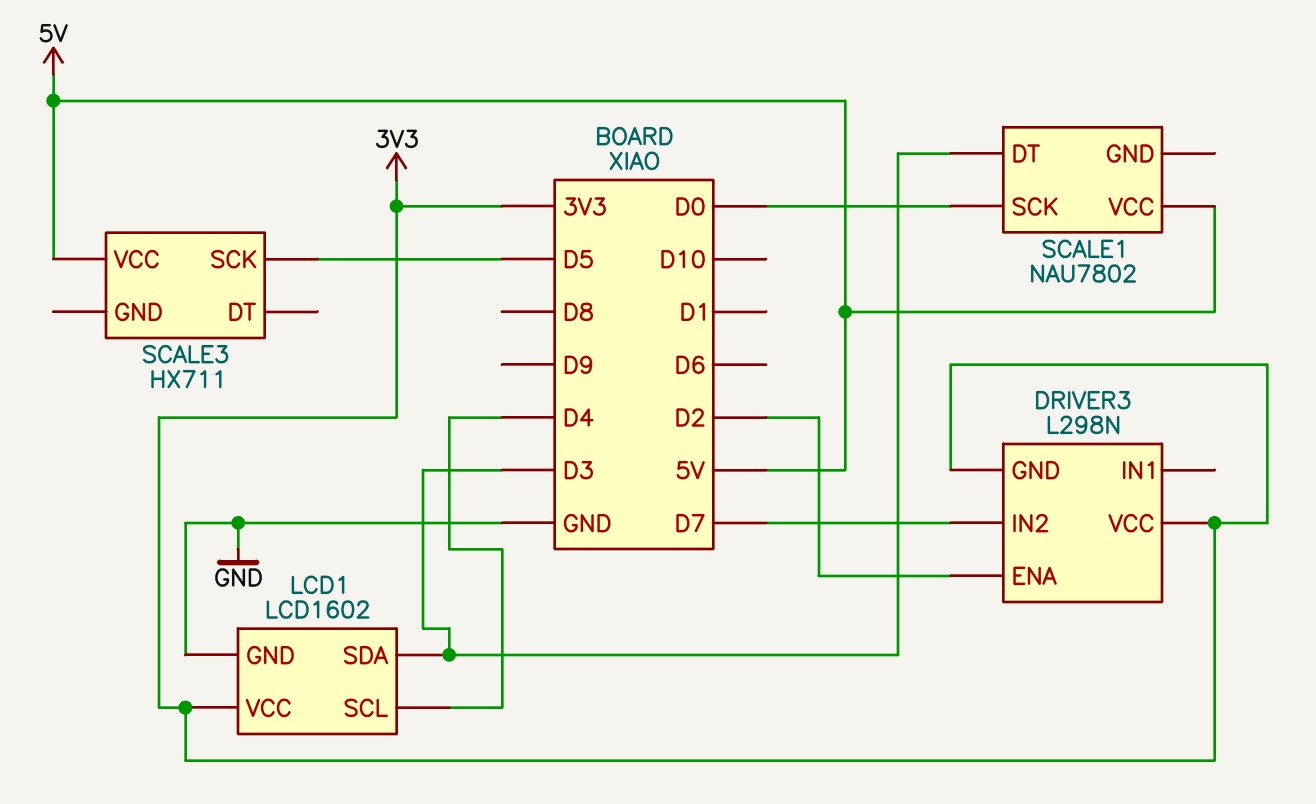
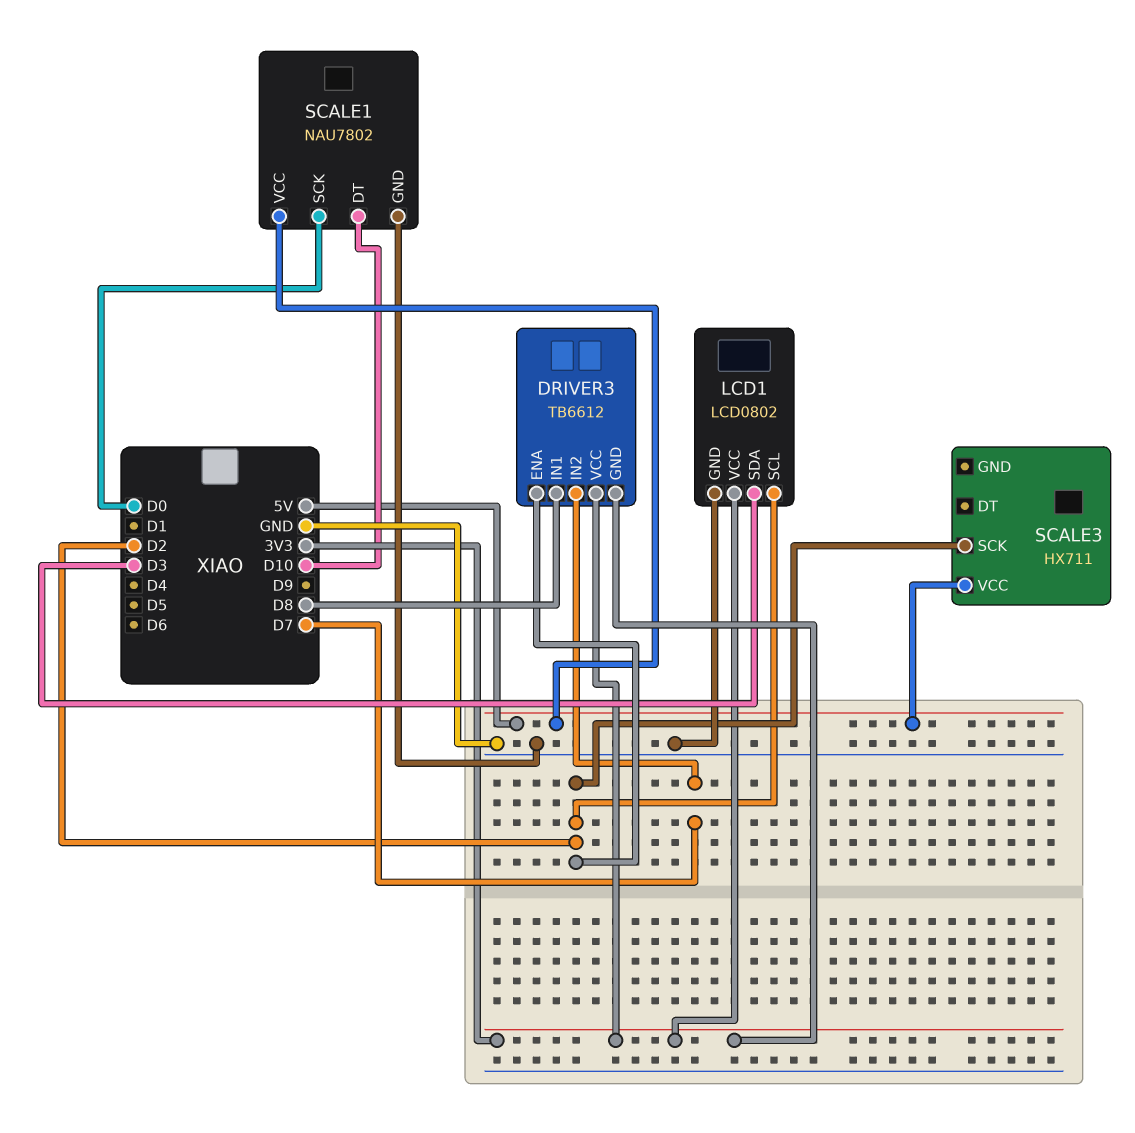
DRIVER3: L298N -> TB6612
DRIVER3 pin IN1: none -> D8
LCD1: LCD1602 -> LCD0802
LCD1 pin SCL: D4 -> D2
SCALE1 pin DT: D3 -> D10
SCALE1 pin GND: none -> GND
SCALE3 pin SCK: D5 -> D2

